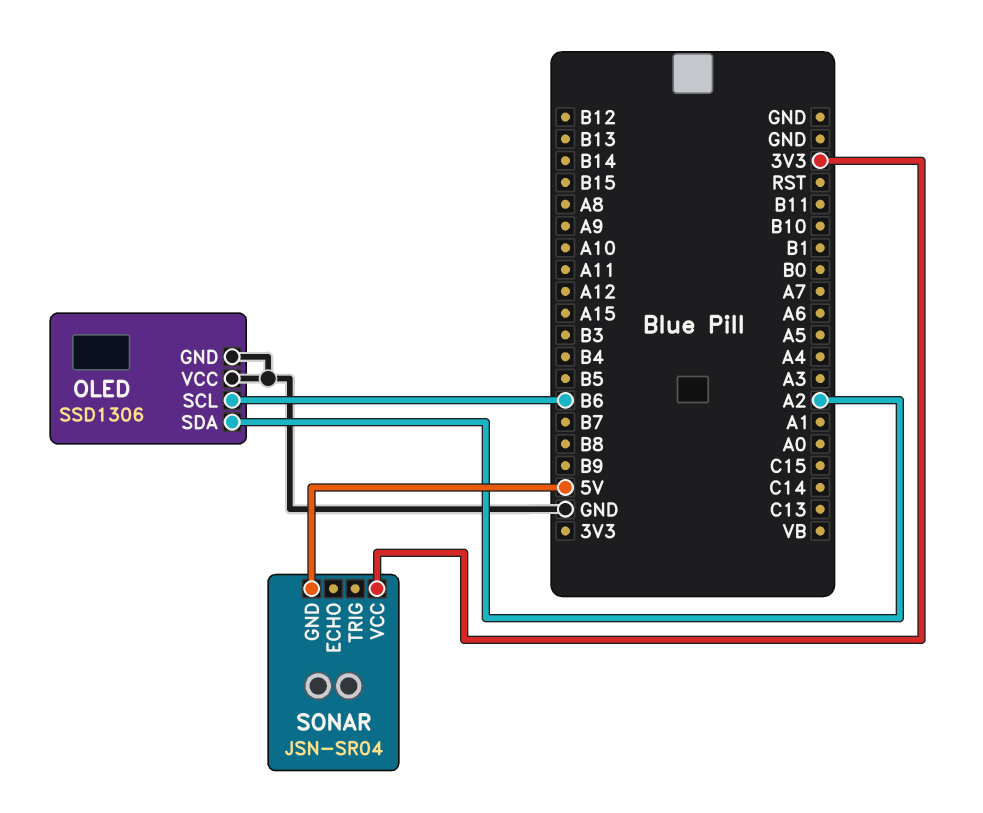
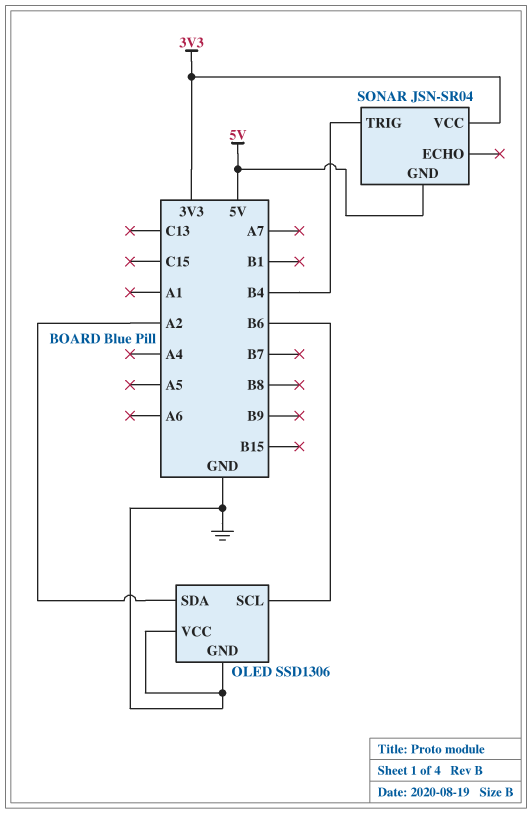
SONAR pin TRIG: none -> B4

